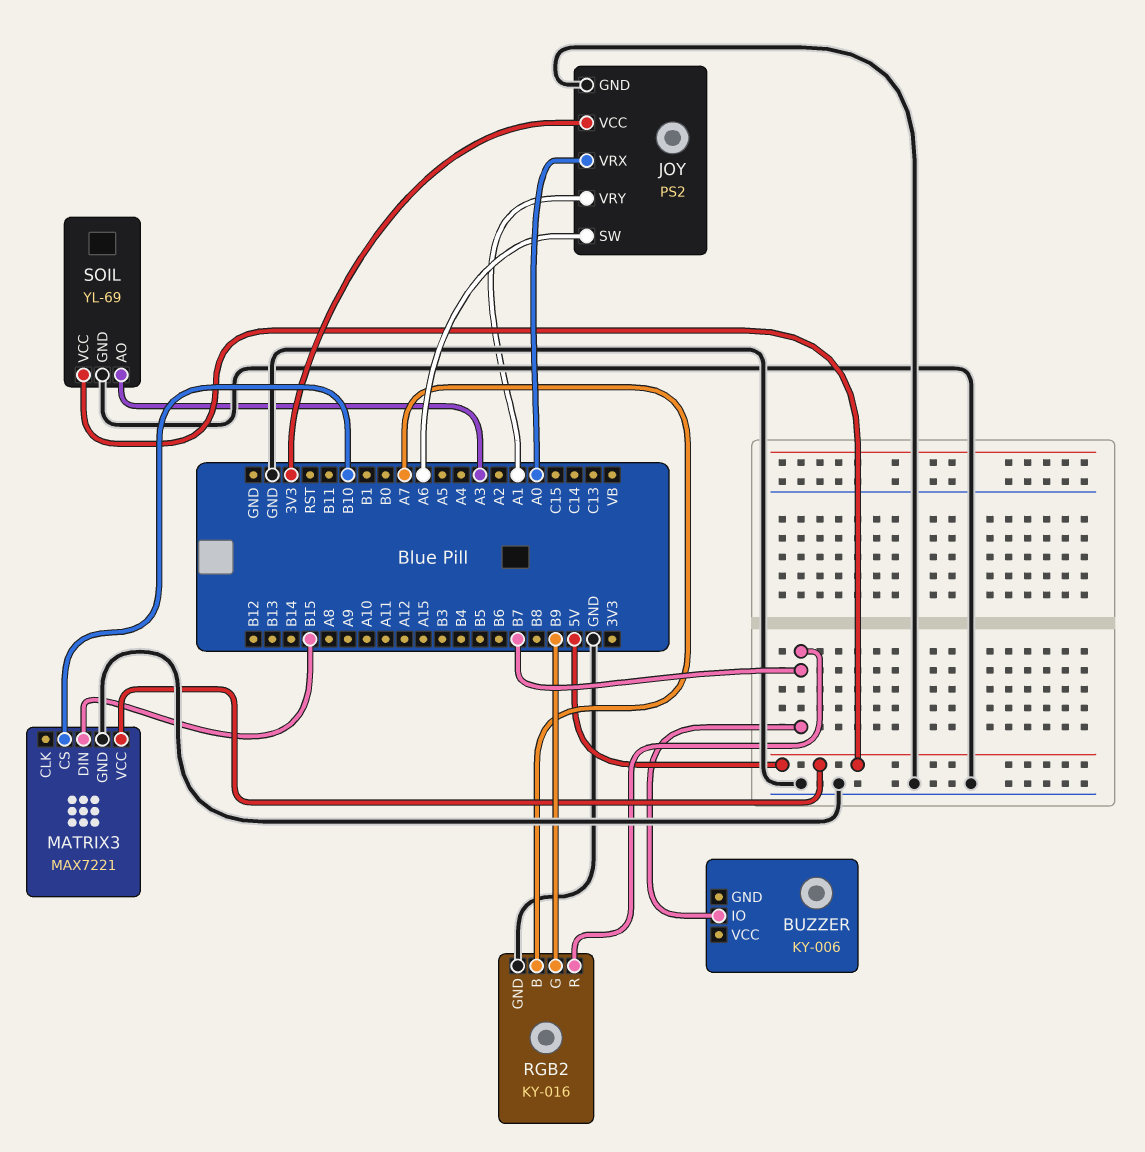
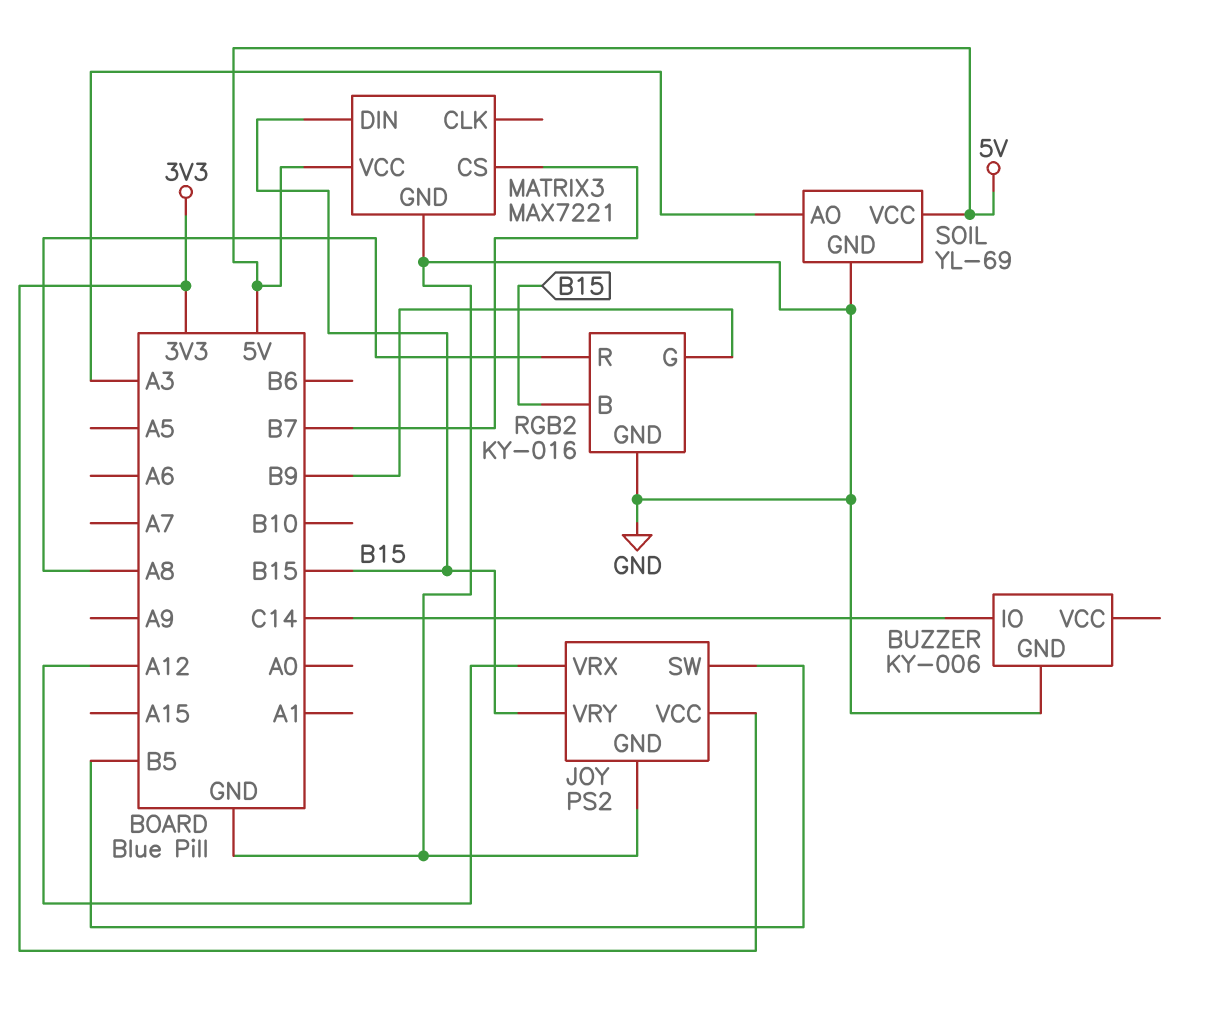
BUZZER pin GND: none -> GND
BUZZER pin IO: B7 -> C14
JOY pin SW: A6 -> B5
JOY pin VRX: A0 -> A12
JOY pin VRY: A1 -> B15
MATRIX3 pin CS: B10 -> B7
RGB2 pin B: A7 -> B15
RGB2 pin R: B7 -> A8

